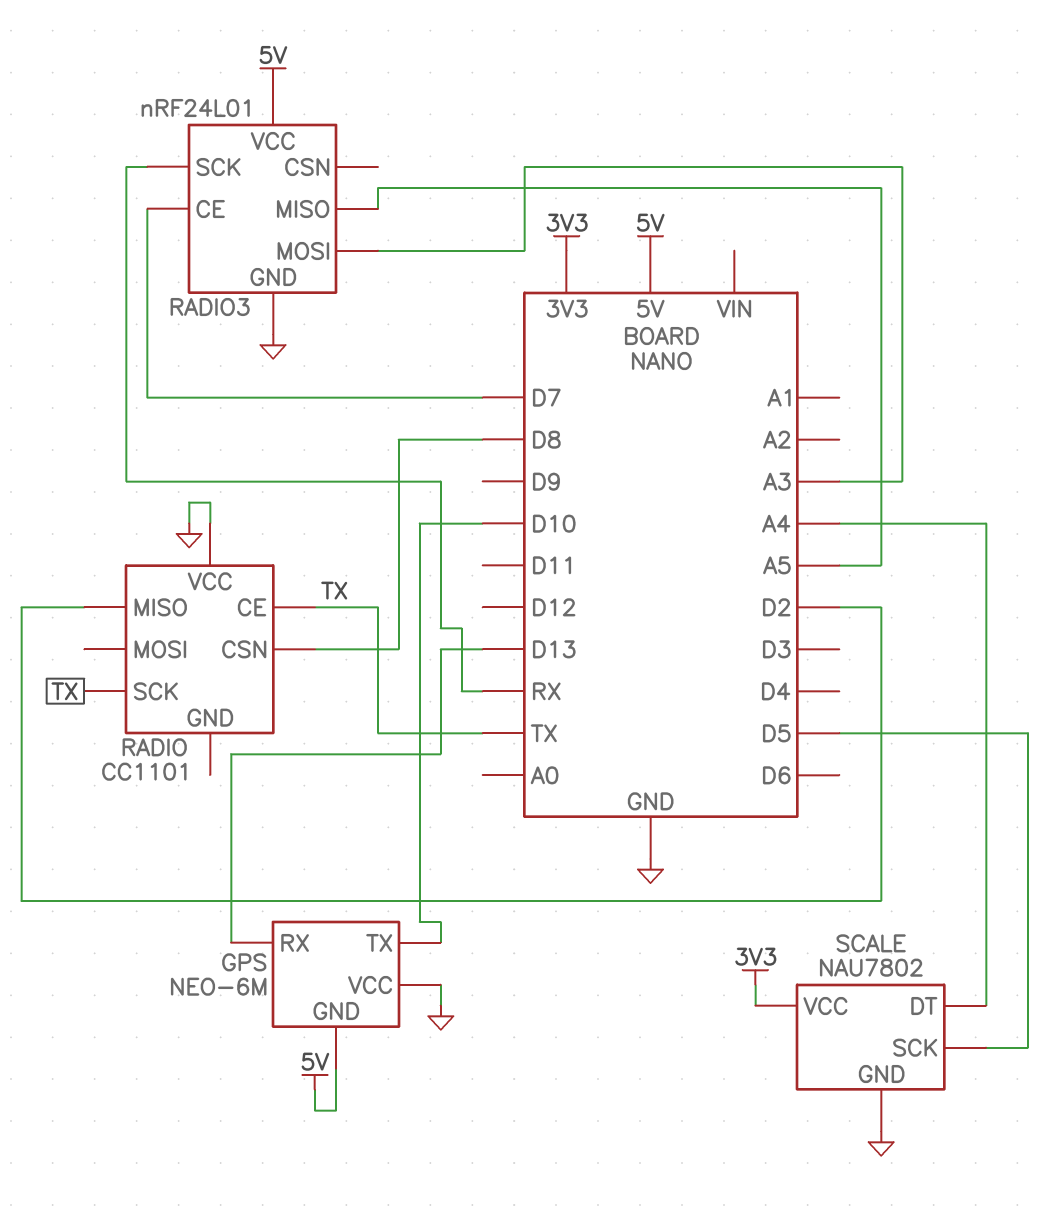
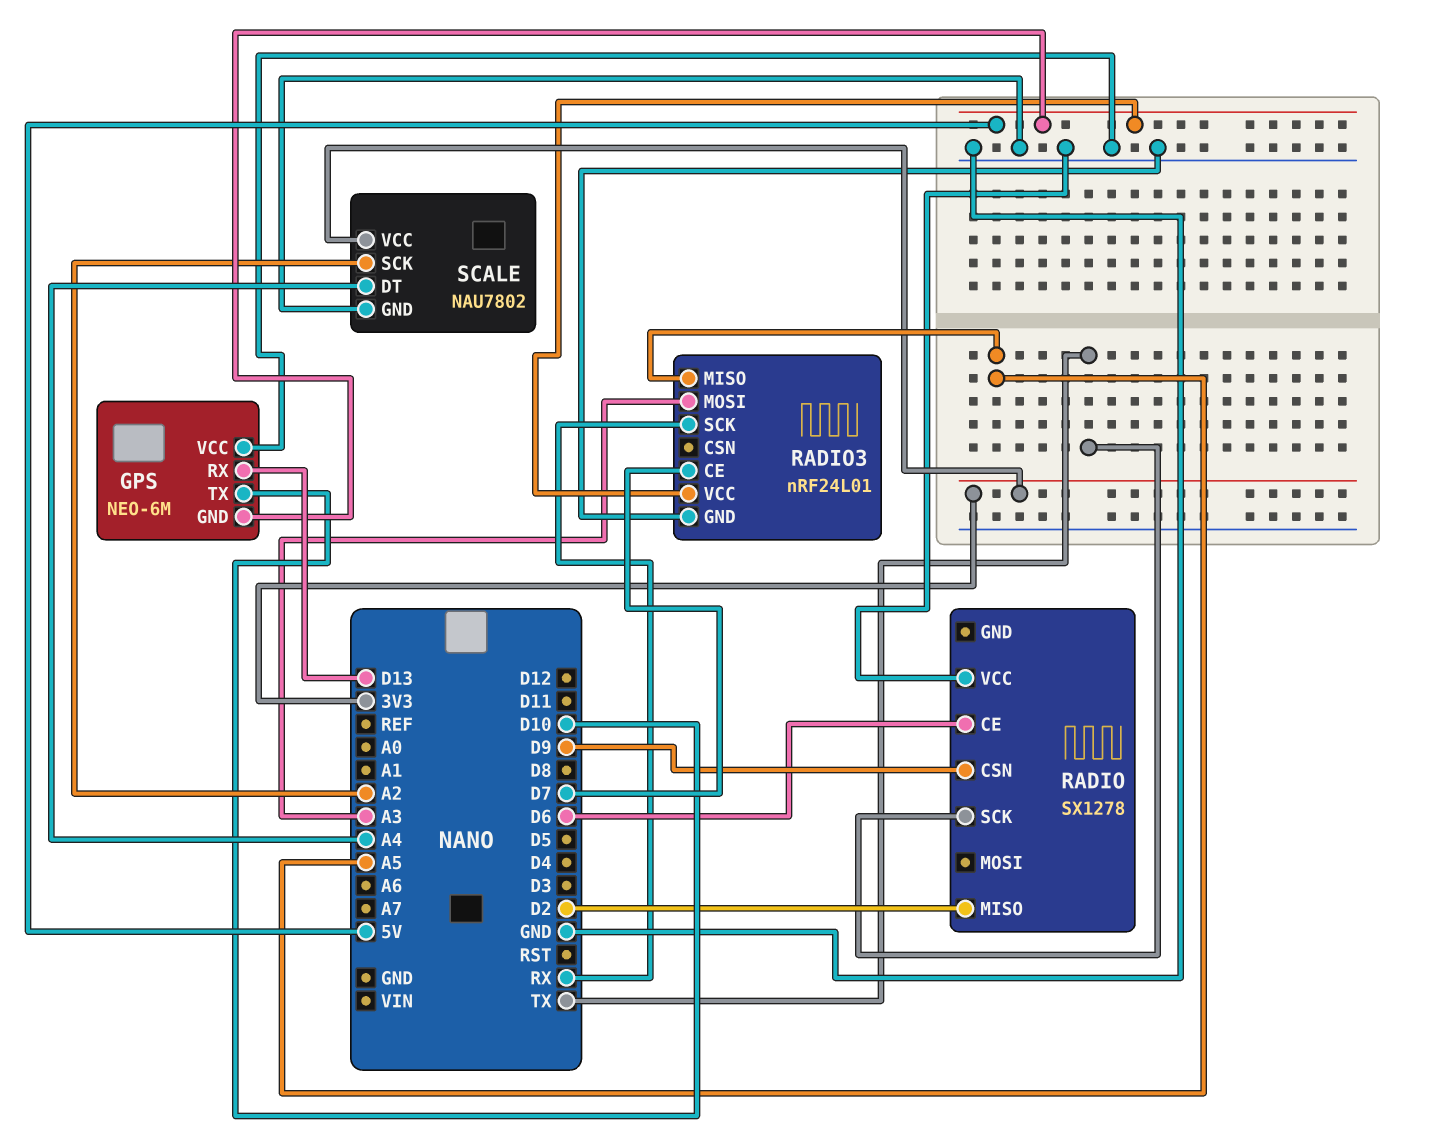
RADIO: CC1101 -> SX1278
RADIO pin CE: TX -> D6
RADIO pin CSN: D8 -> D9
SCALE pin SCK: D5 -> A2

